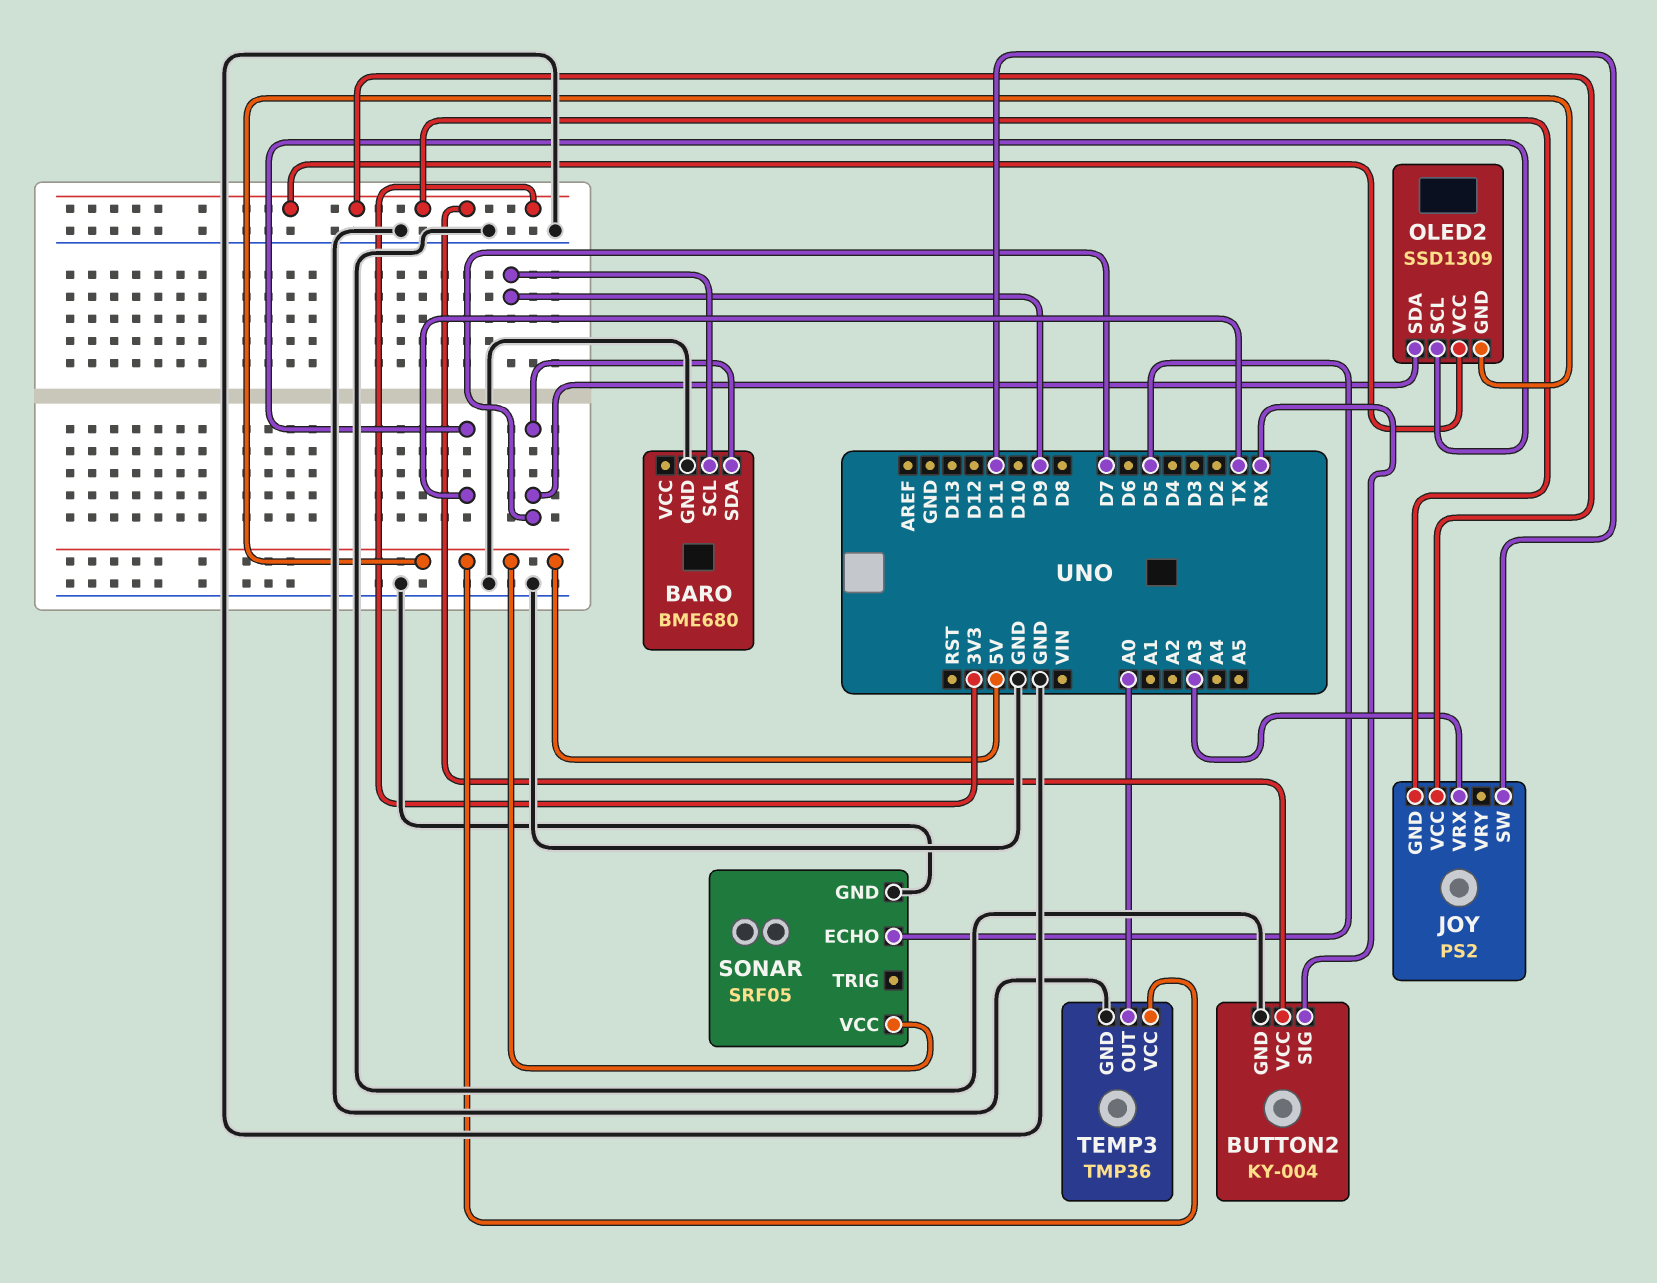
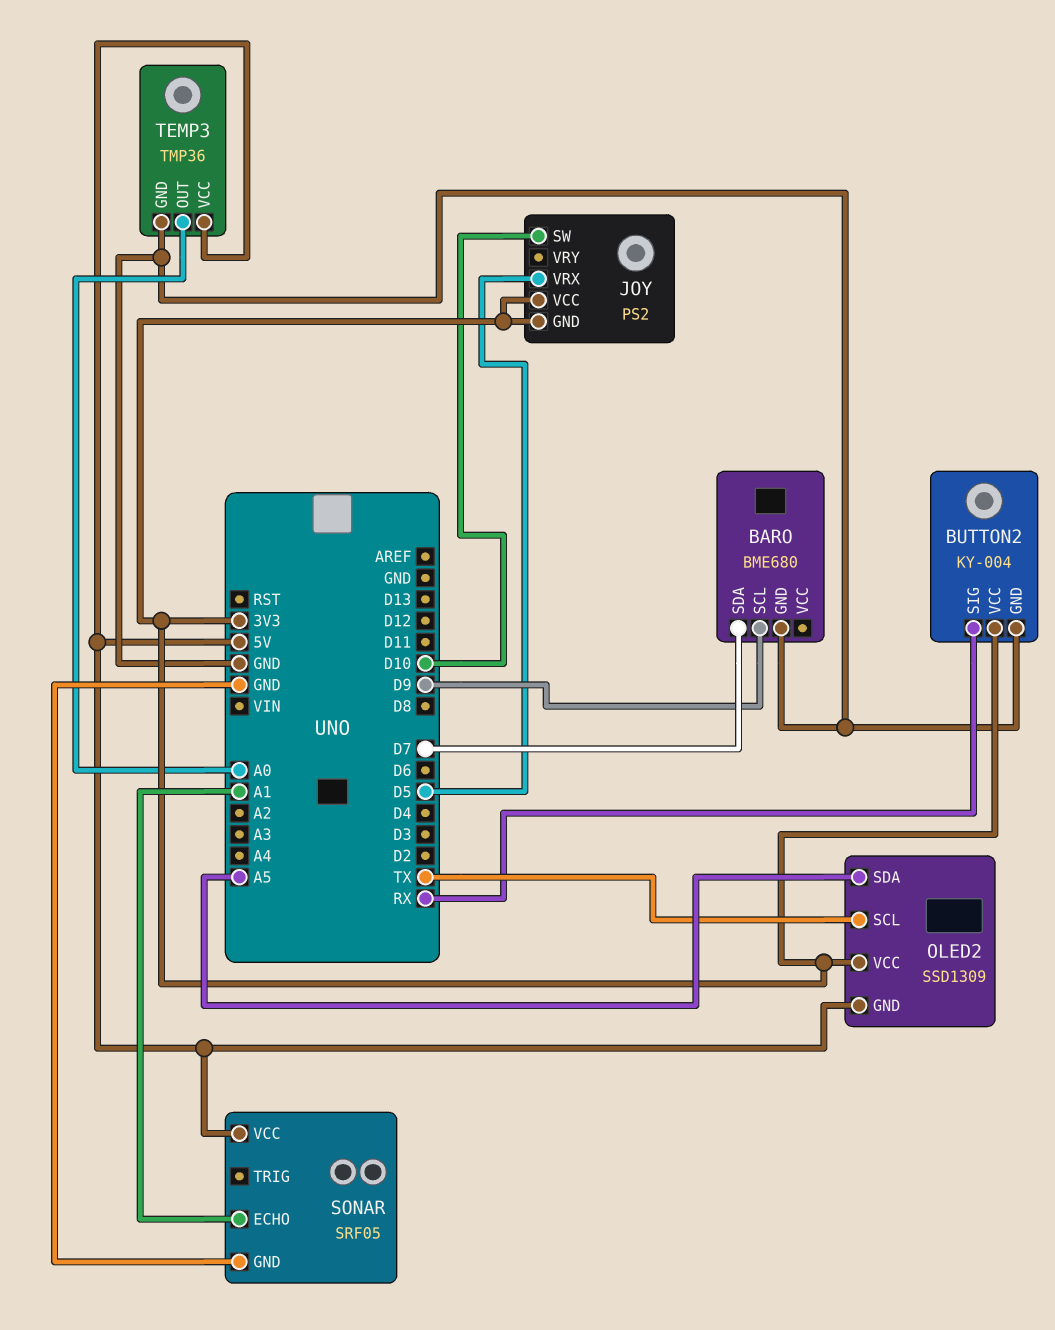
JOY pin SW: D11 -> D10
JOY pin VRX: A3 -> D5
OLED2 pin SDA: D7 -> A5
SONAR pin ECHO: D5 -> A1

